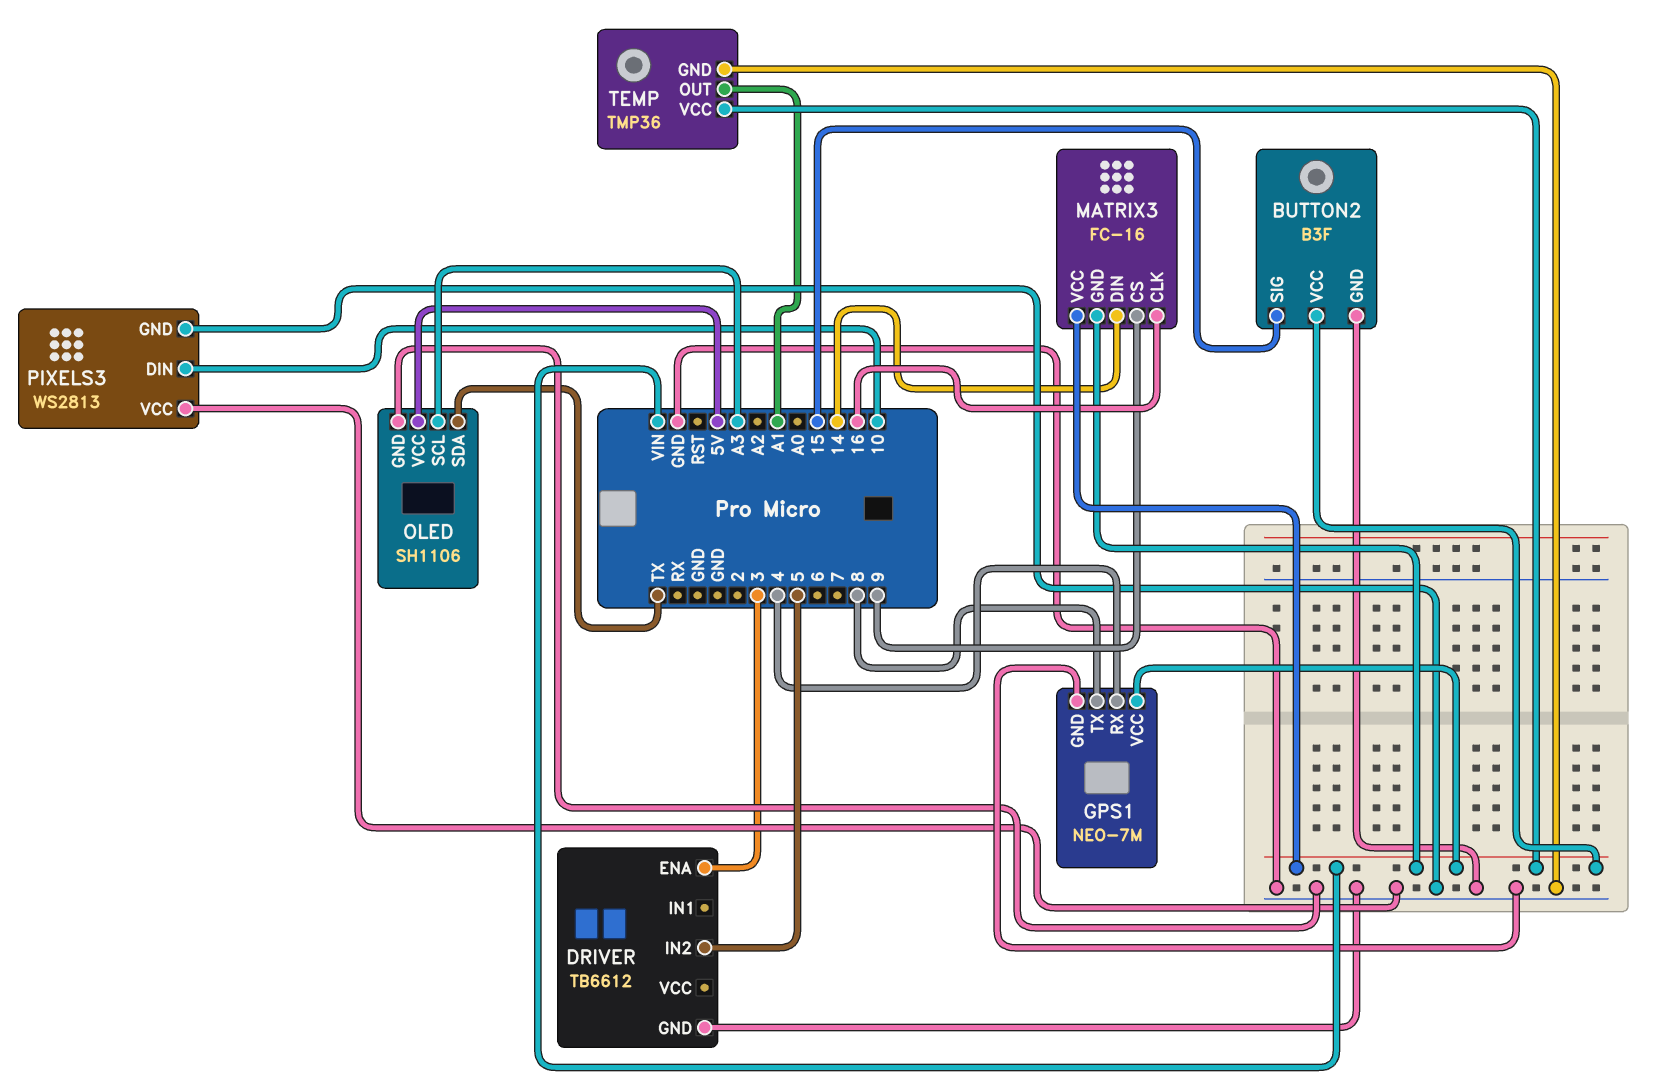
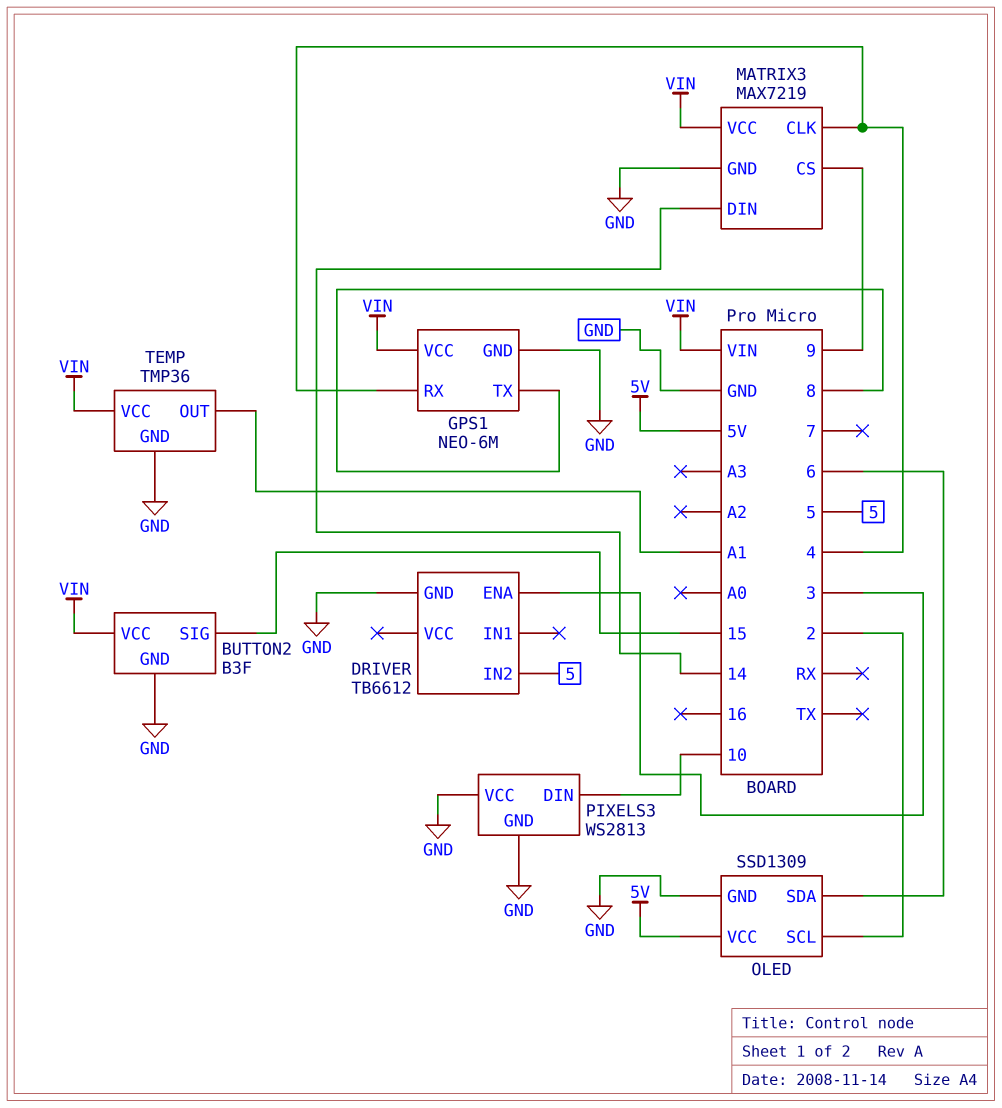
GPS1: NEO-7M -> NEO-6M
MATRIX3: FC-16 -> MAX7219
MATRIX3 pin CLK: 16 -> 4
MATRIX3 pin GND: VIN -> GND
OLED: SH1106 -> SSD1309
OLED pin SCL: A3 -> 2
OLED pin SDA: TX -> 6

